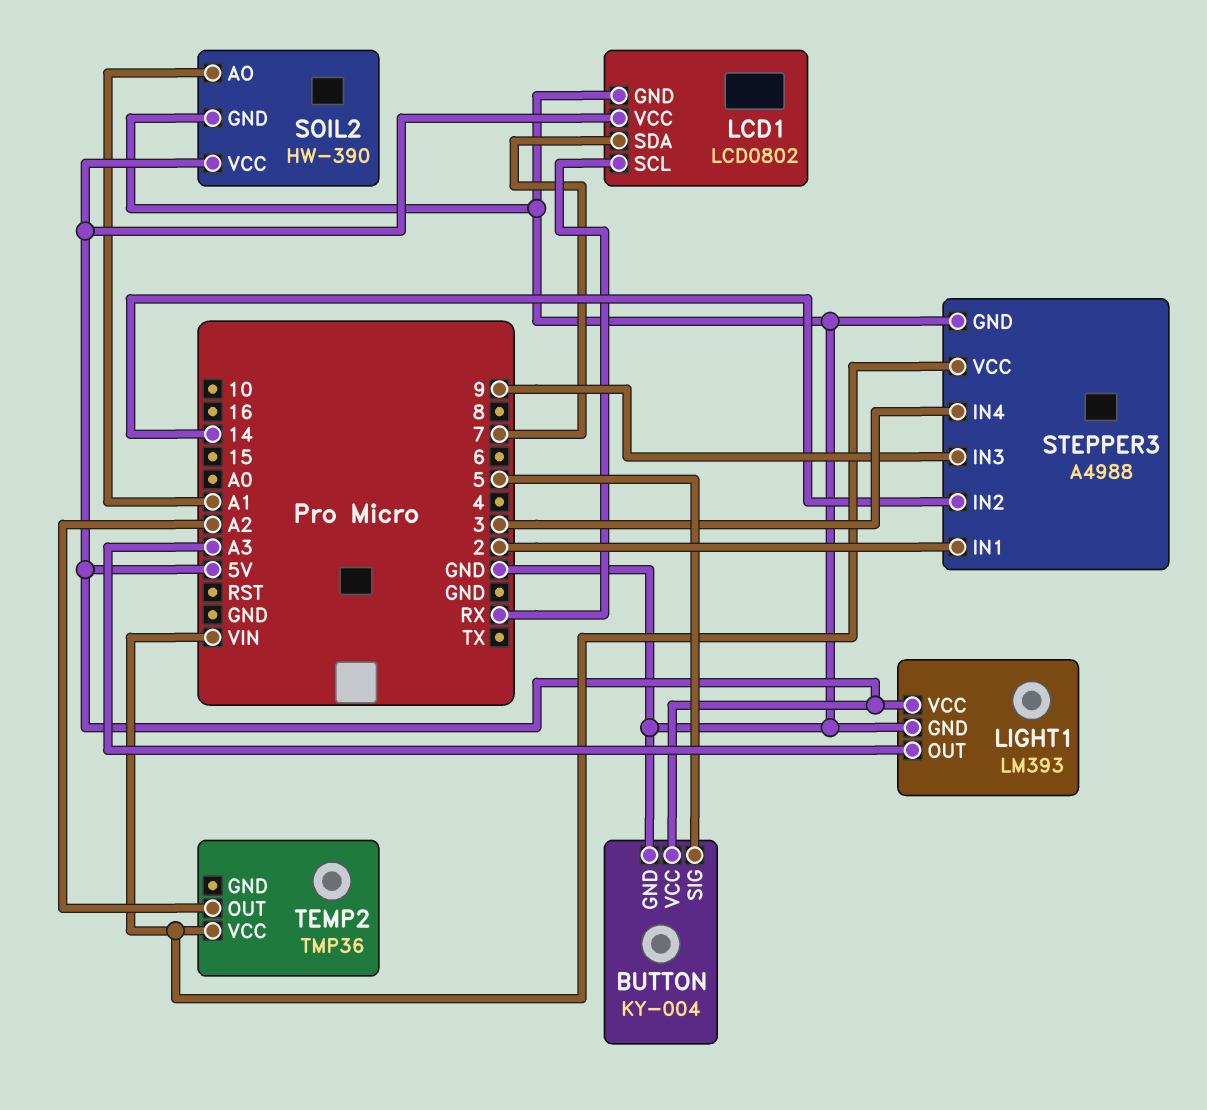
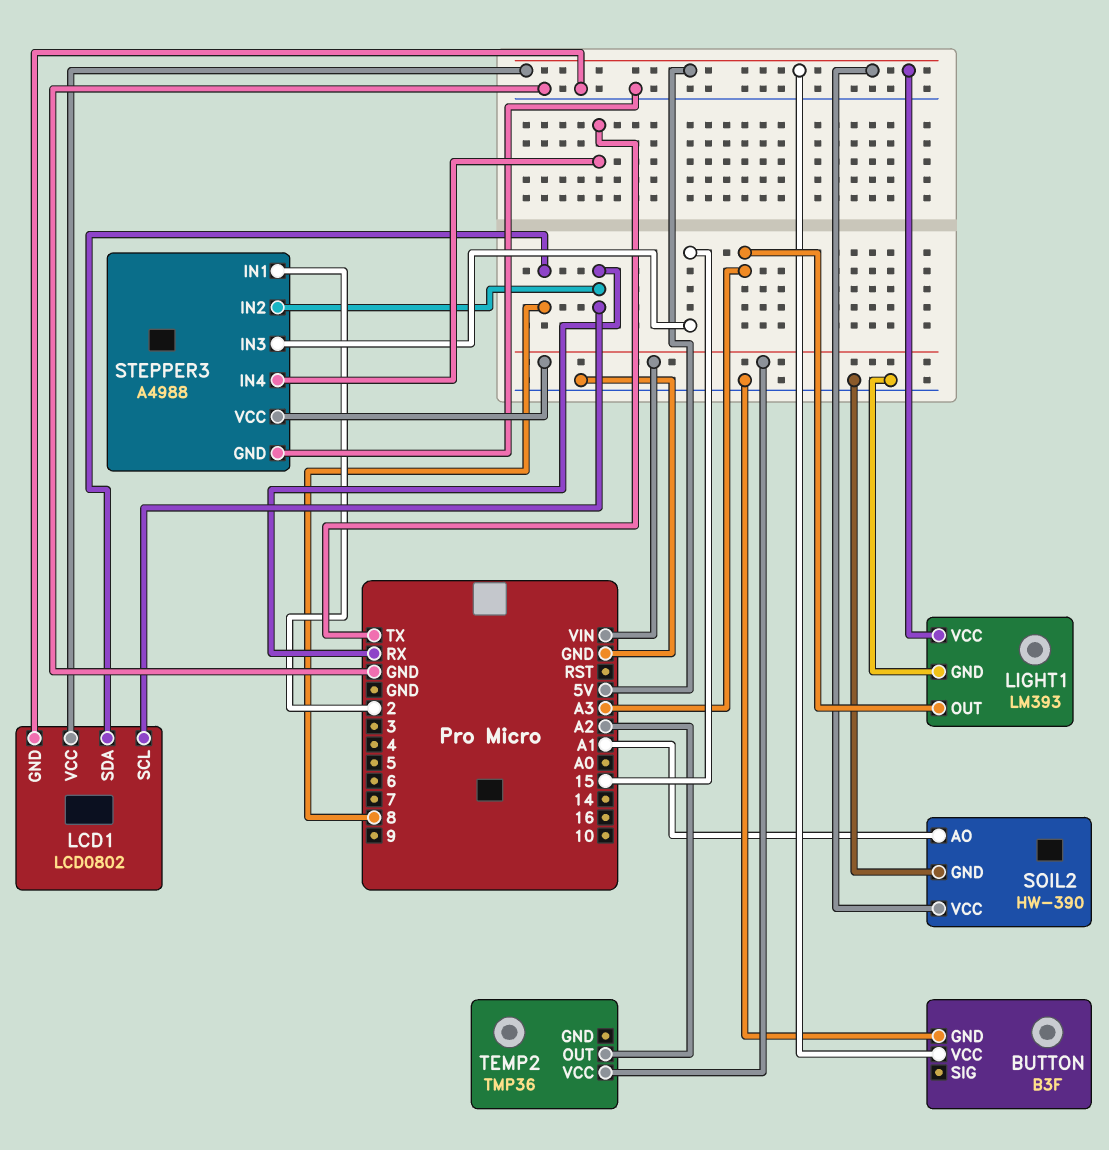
BUTTON: KY-004 -> B3F
BUTTON pin SIG: 5 -> none
LCD1 pin SDA: 7 -> 8
STEPPER3 pin IN2: 14 -> RX
STEPPER3 pin IN3: 9 -> 15
STEPPER3 pin IN4: 3 -> TX

